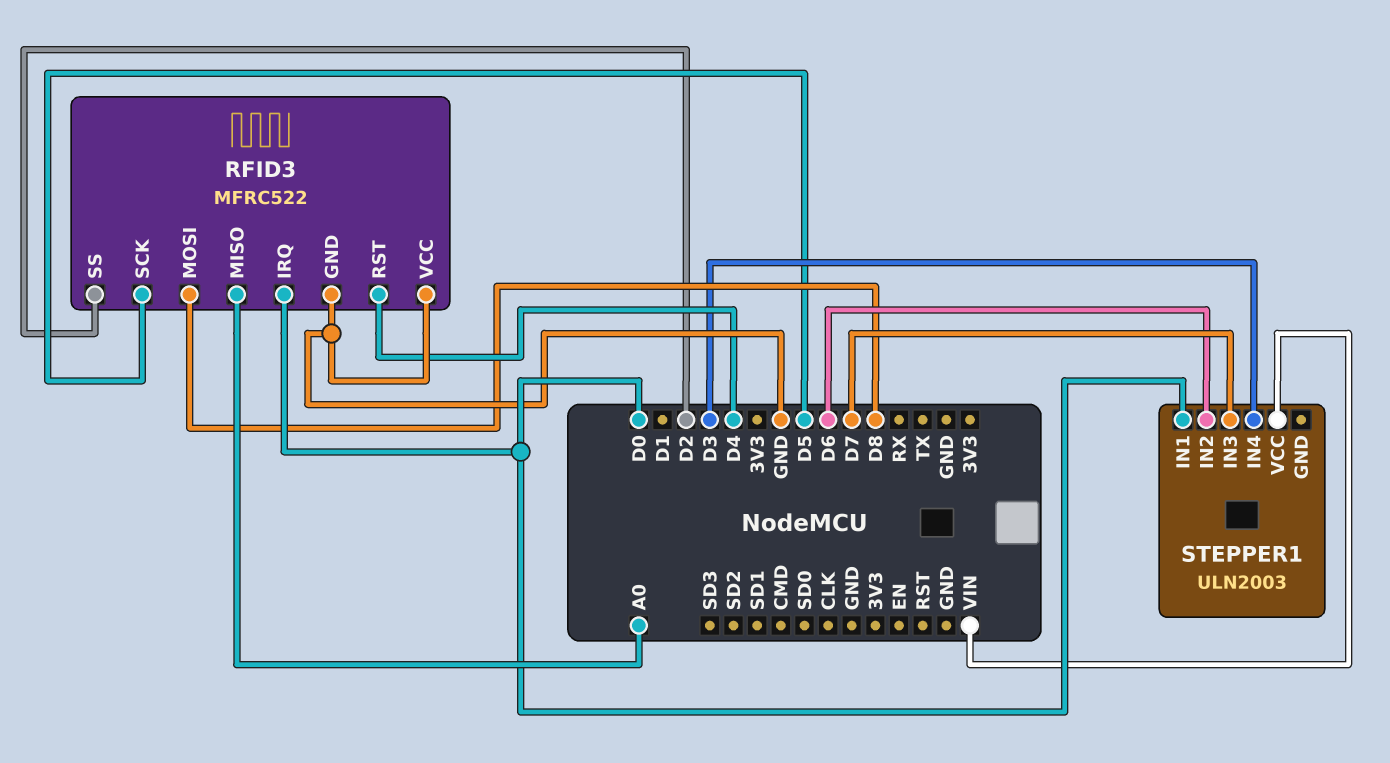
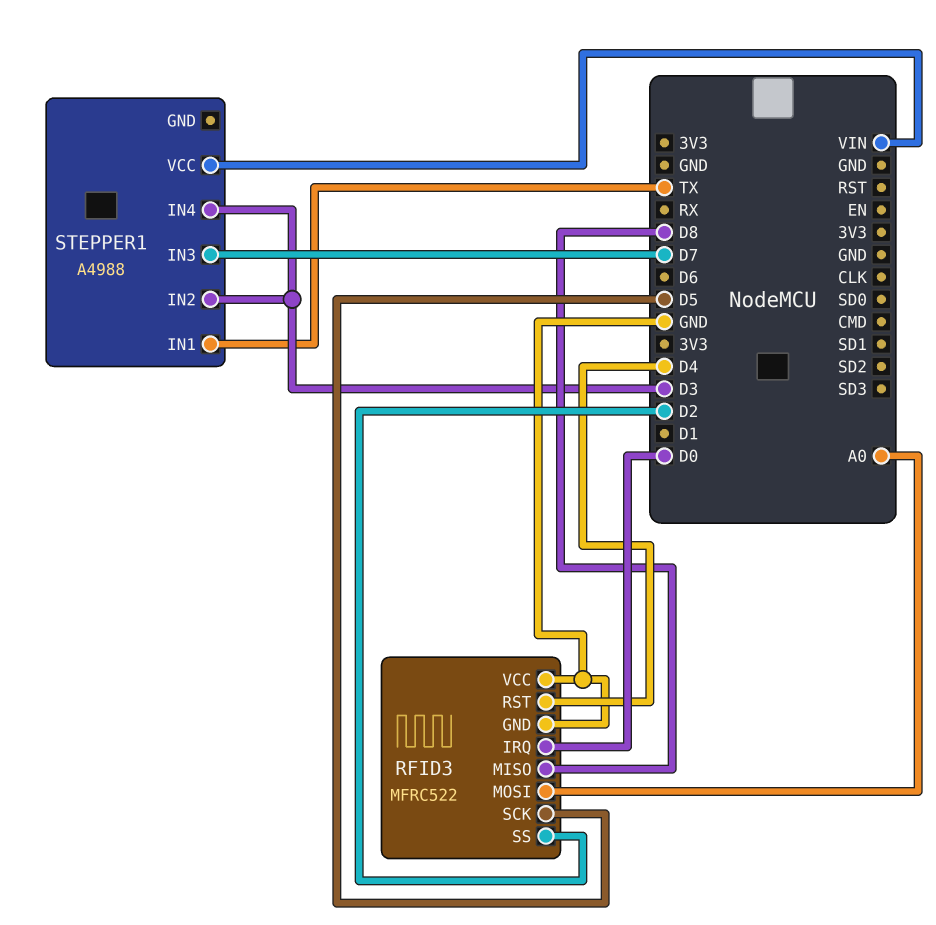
RFID3 pin MISO: A0 -> D8
RFID3 pin MOSI: D8 -> A0
STEPPER1: ULN2003 -> A4988
STEPPER1 pin IN1: D0 -> TX
STEPPER1 pin IN2: D6 -> D3

